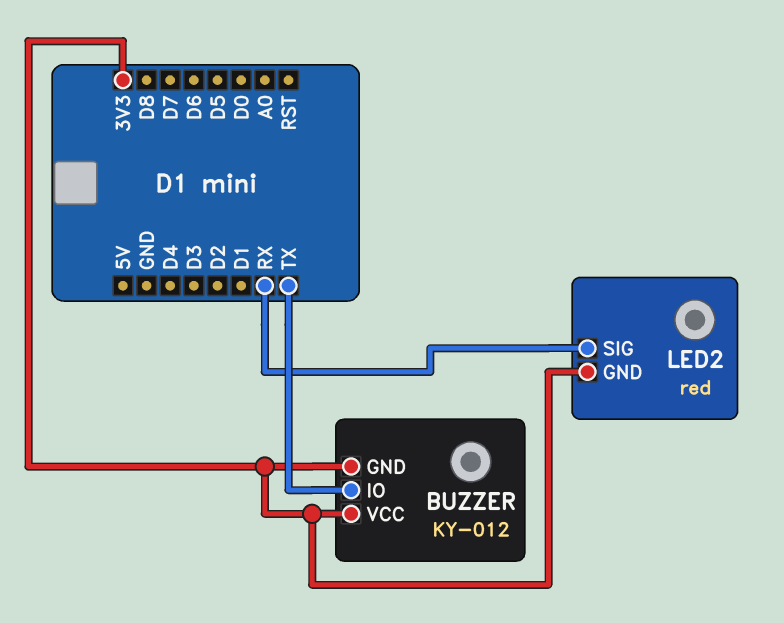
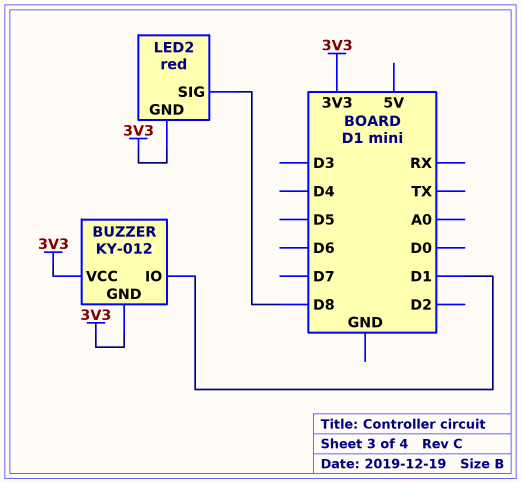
BUZZER pin IO: TX -> D1
LED2 pin SIG: RX -> D8

